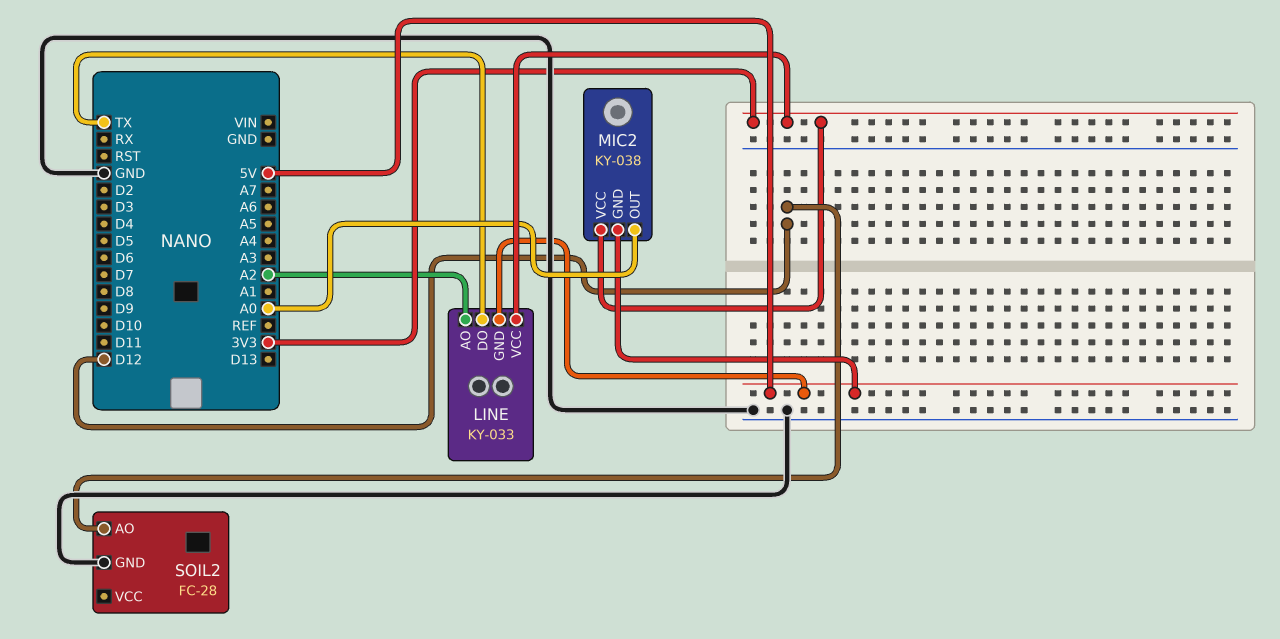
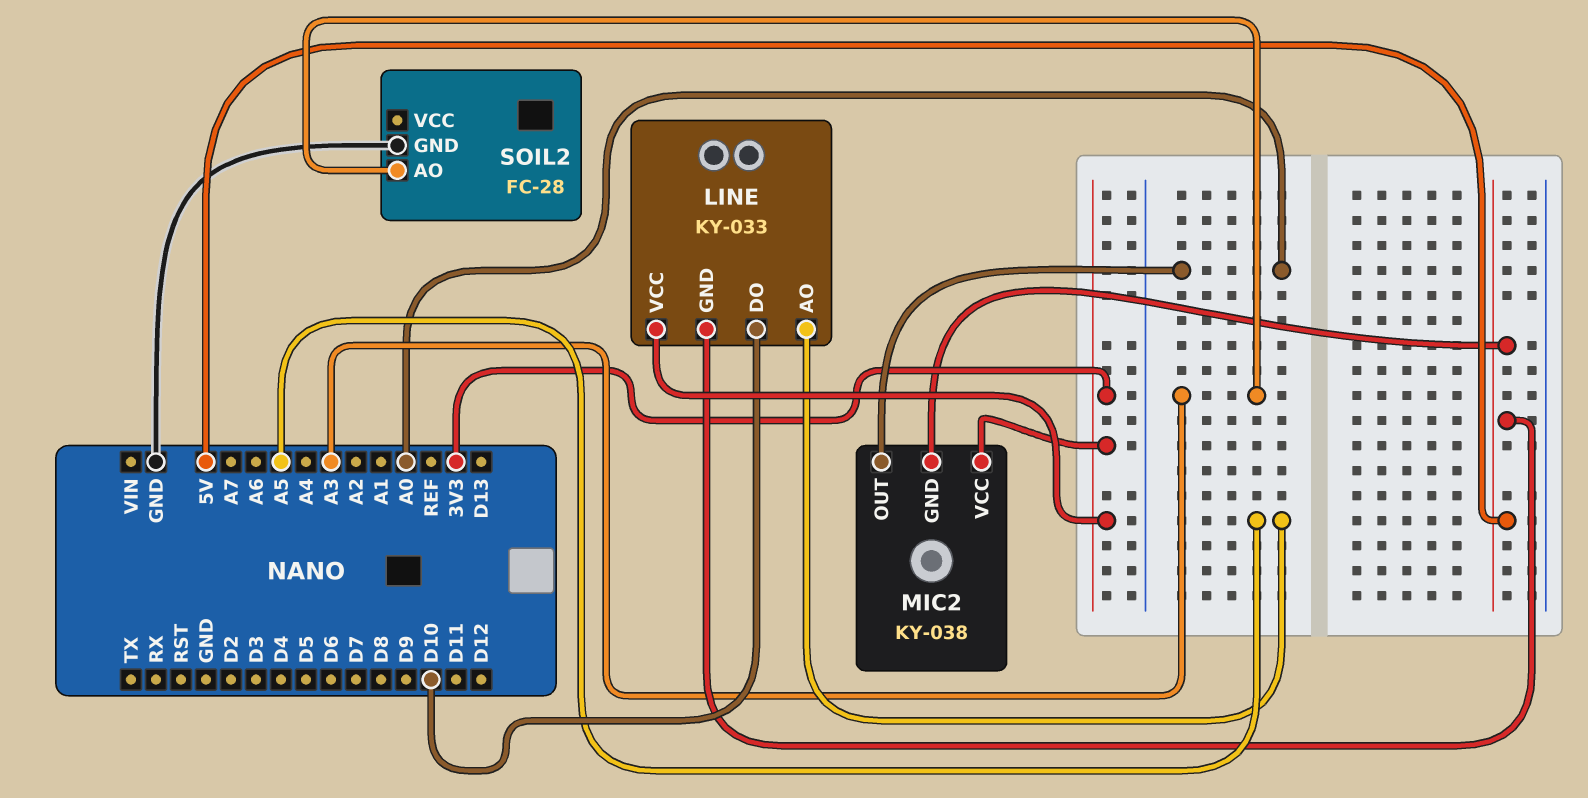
LINE pin AO: A2 -> A5
LINE pin DO: TX -> D10
SOIL2 pin AO: D12 -> A3

